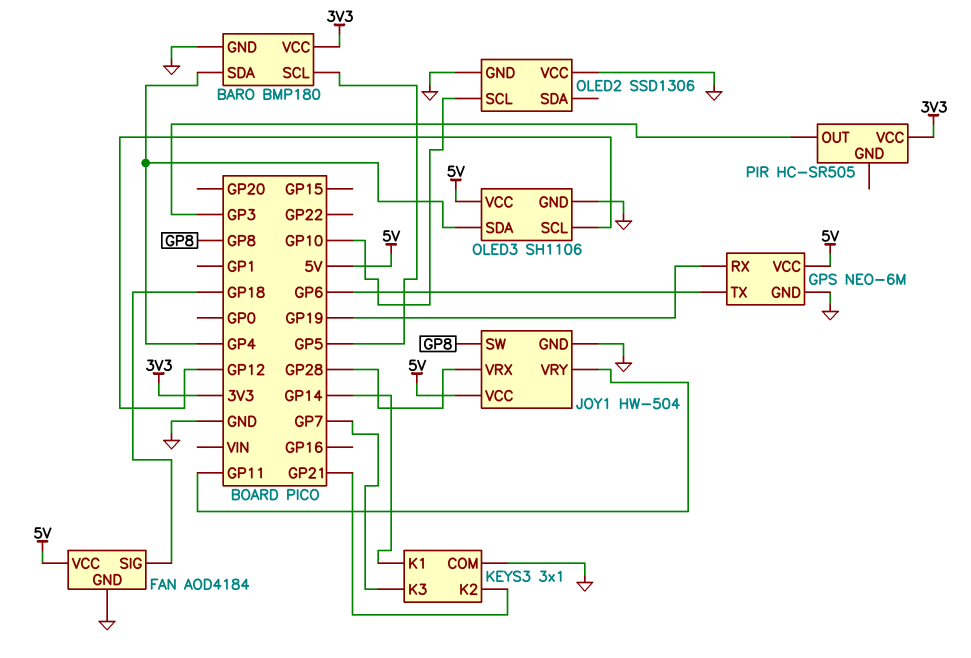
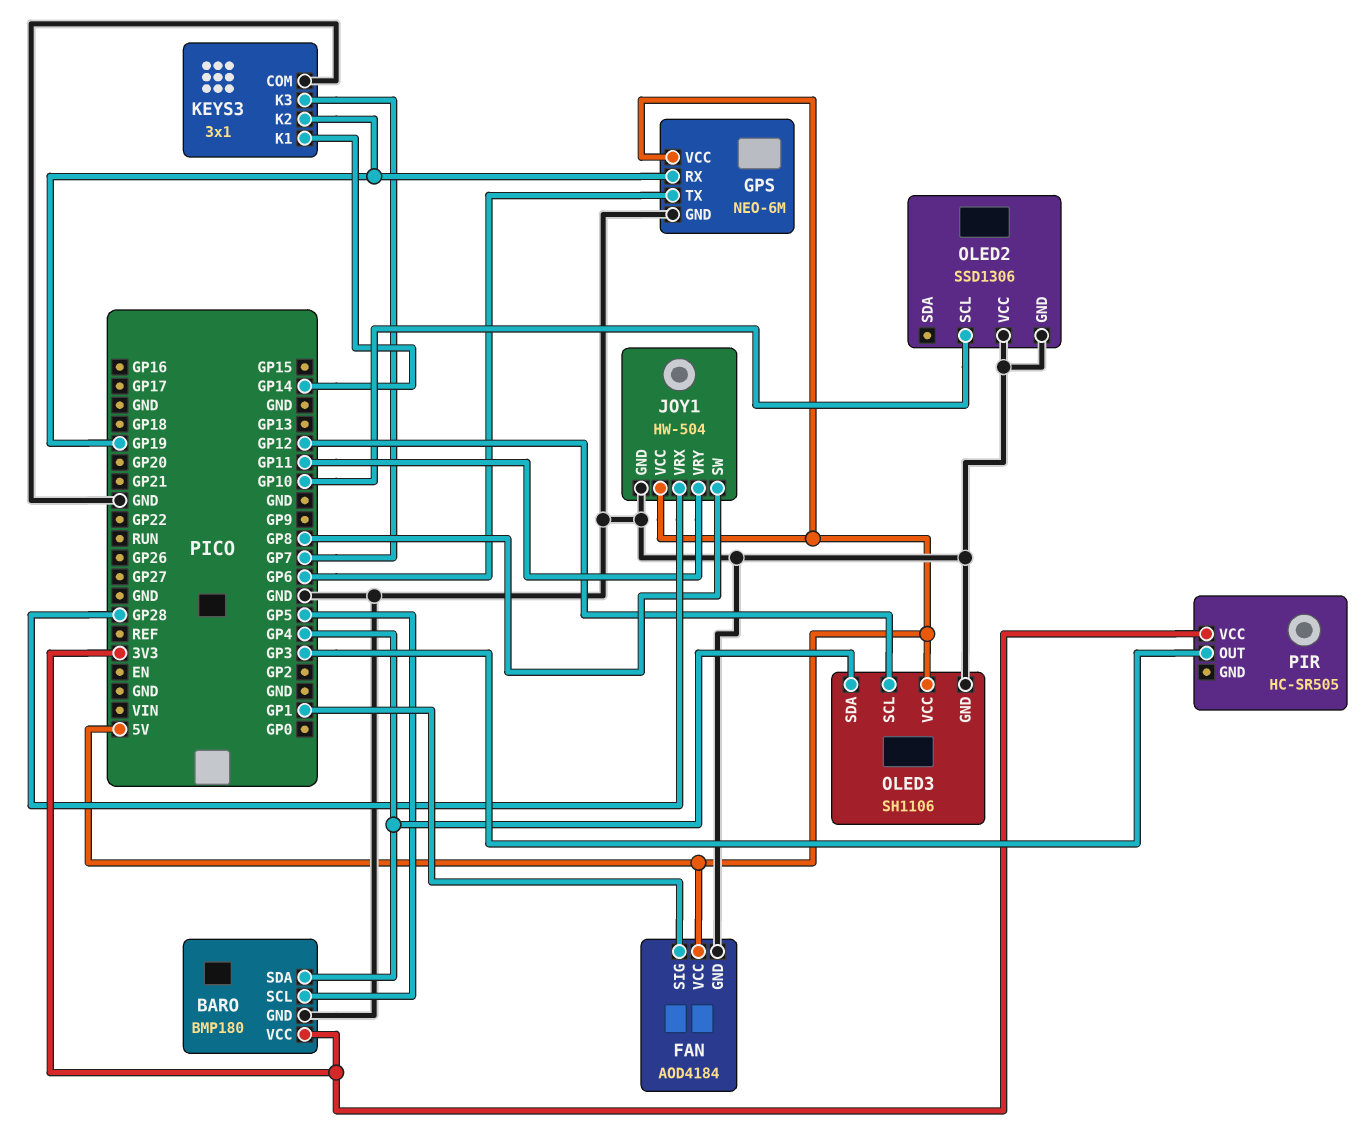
FAN pin SIG: GP18 -> GP1
KEYS3 pin K2: GP21 -> GP19

